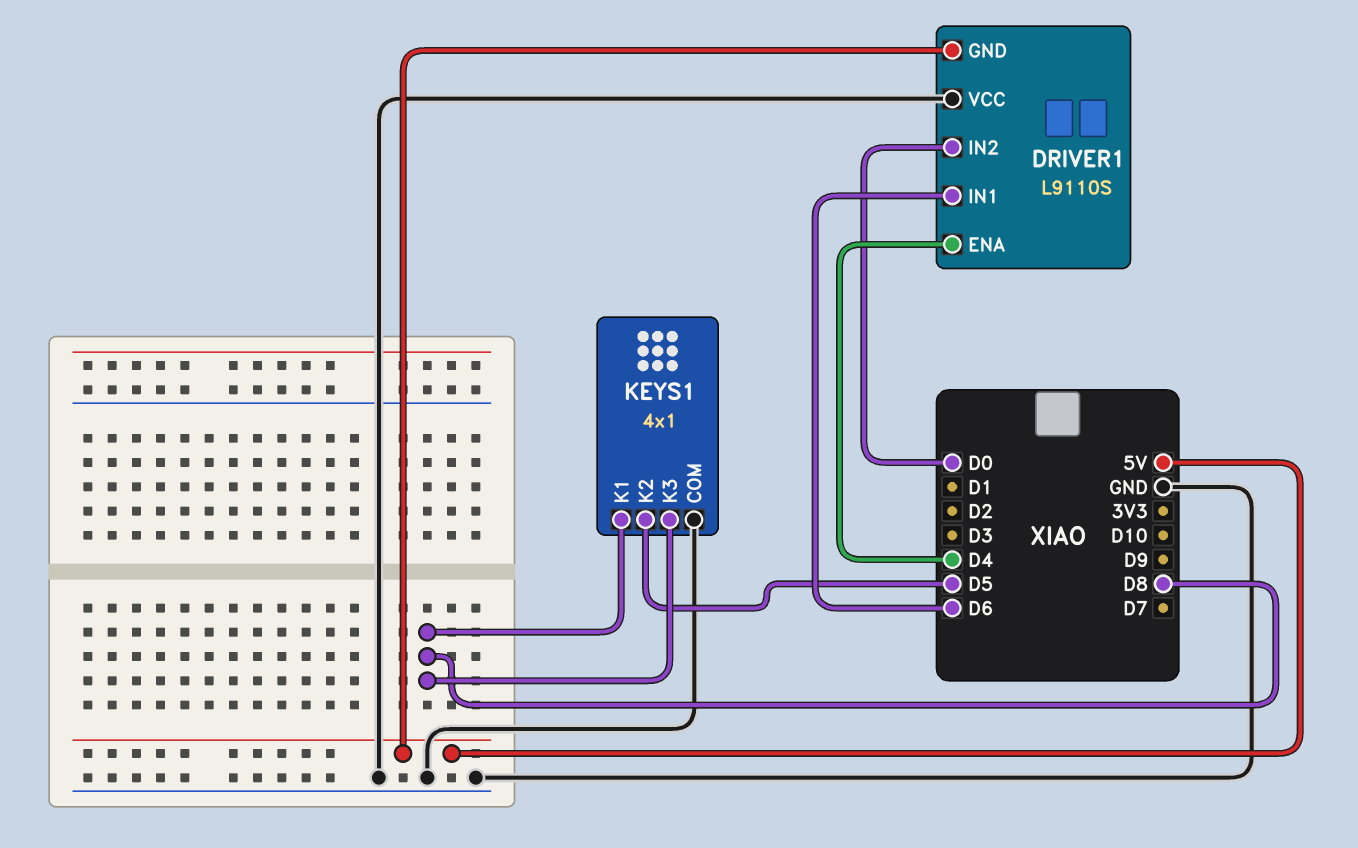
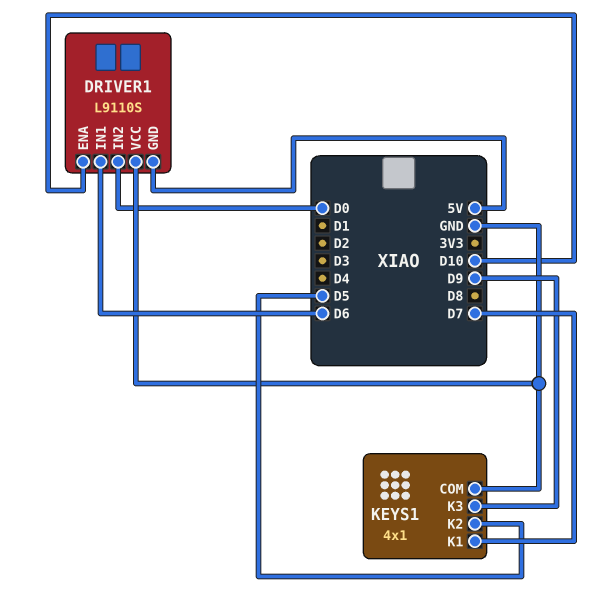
DRIVER1 pin ENA: D4 -> D10
KEYS1 pin K1: D8 -> D7
KEYS1 pin K3: D8 -> D9

